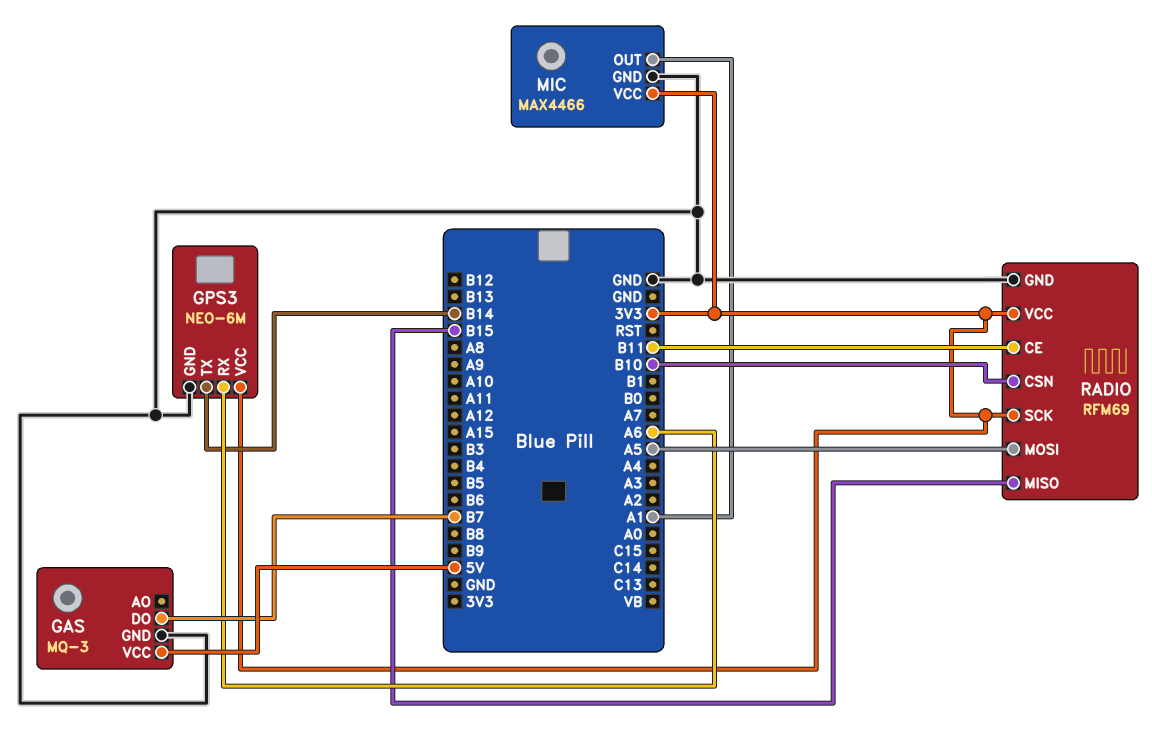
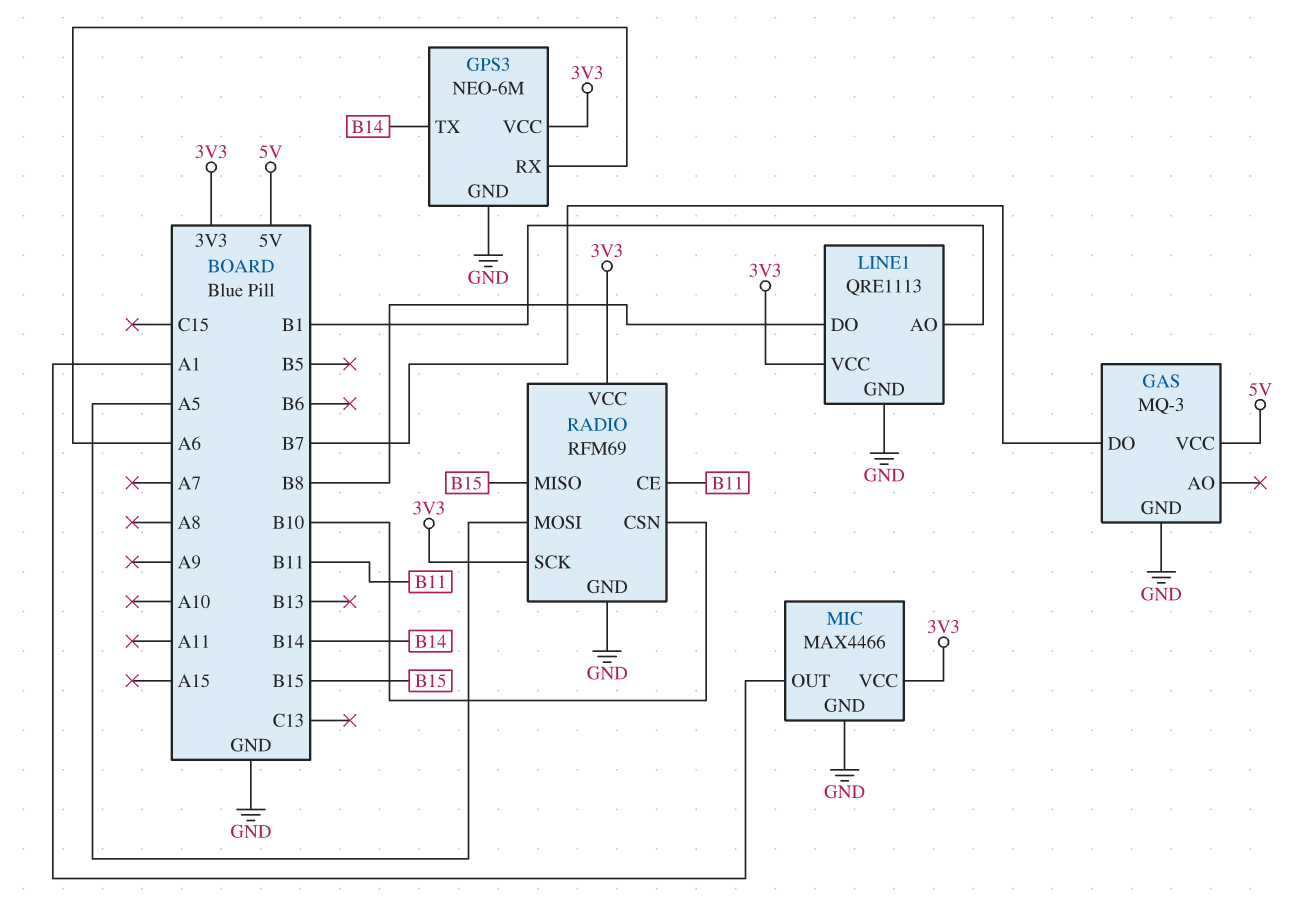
LINE1: none -> QRE1113
LINE1 pin AO: none -> B1
LINE1 pin DO: none -> B8
LINE1 pin GND: none -> GND
LINE1 pin VCC: none -> 3V3

